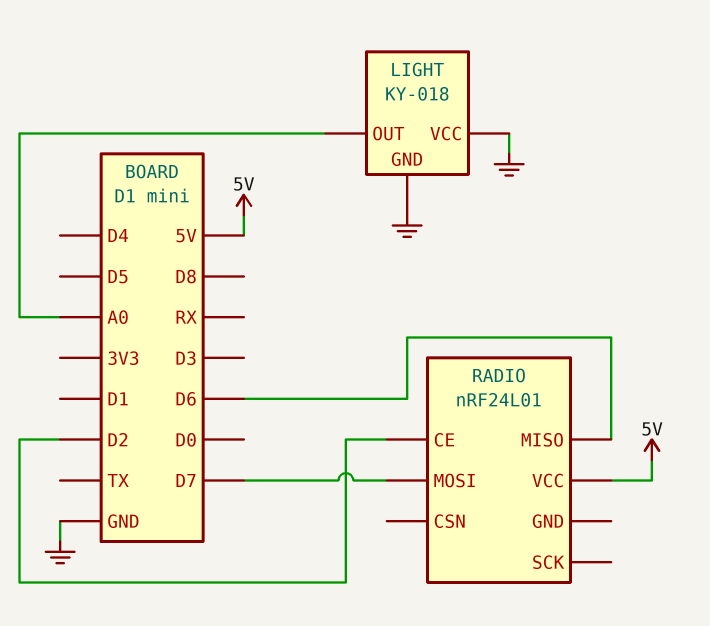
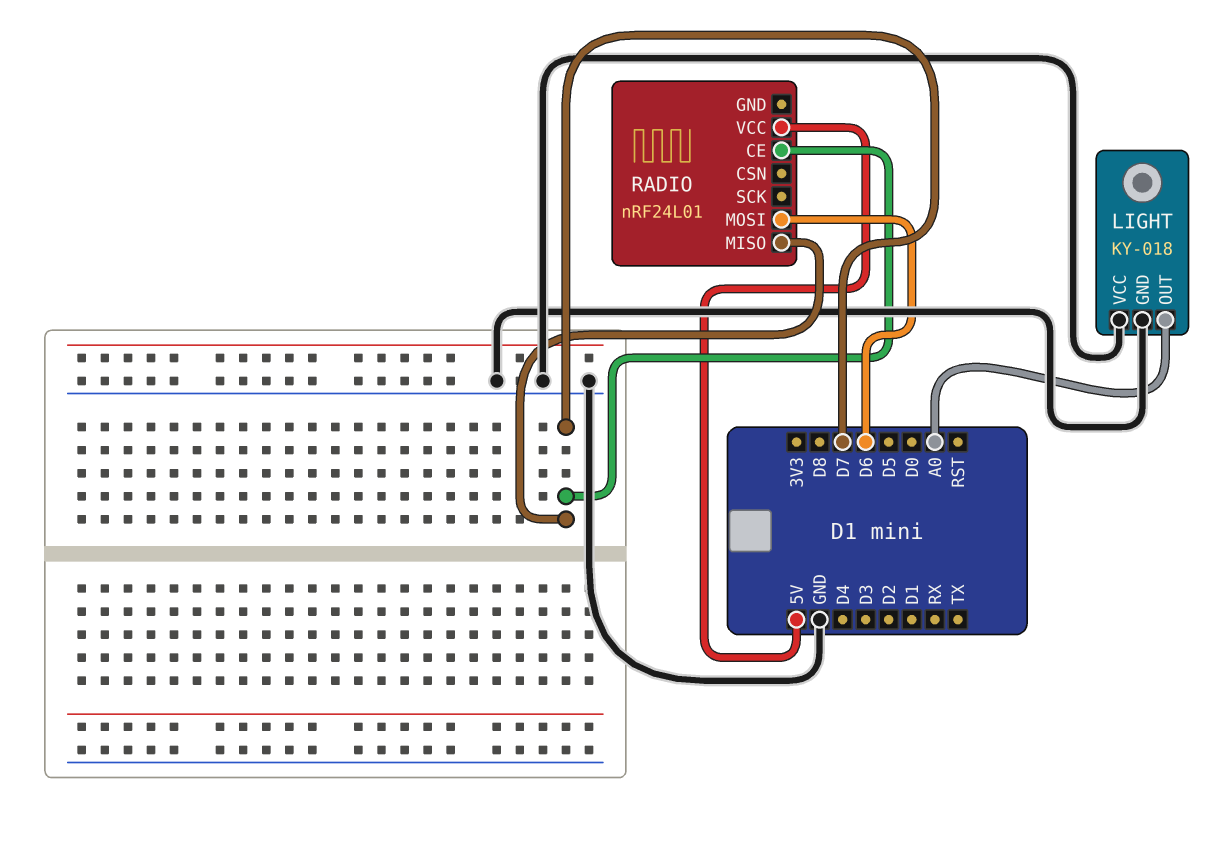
RADIO pin CE: D2 -> D7
RADIO pin MISO: D6 -> D7
RADIO pin MOSI: D7 -> D6

